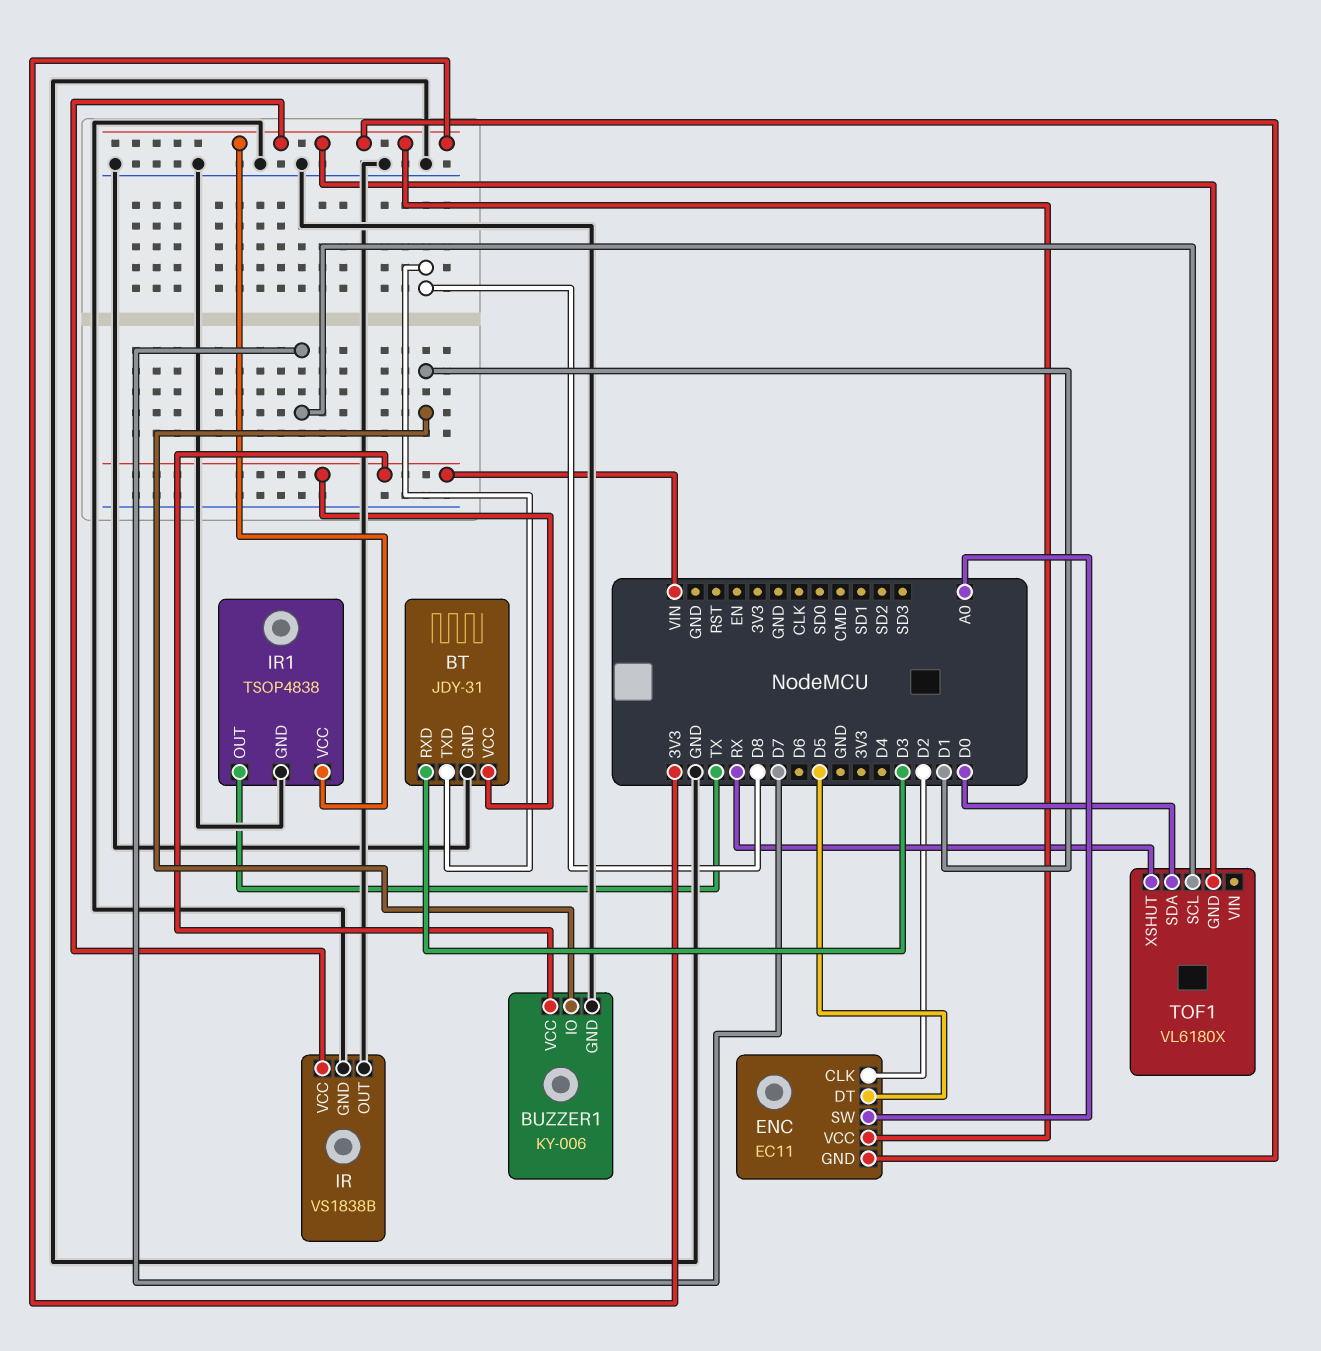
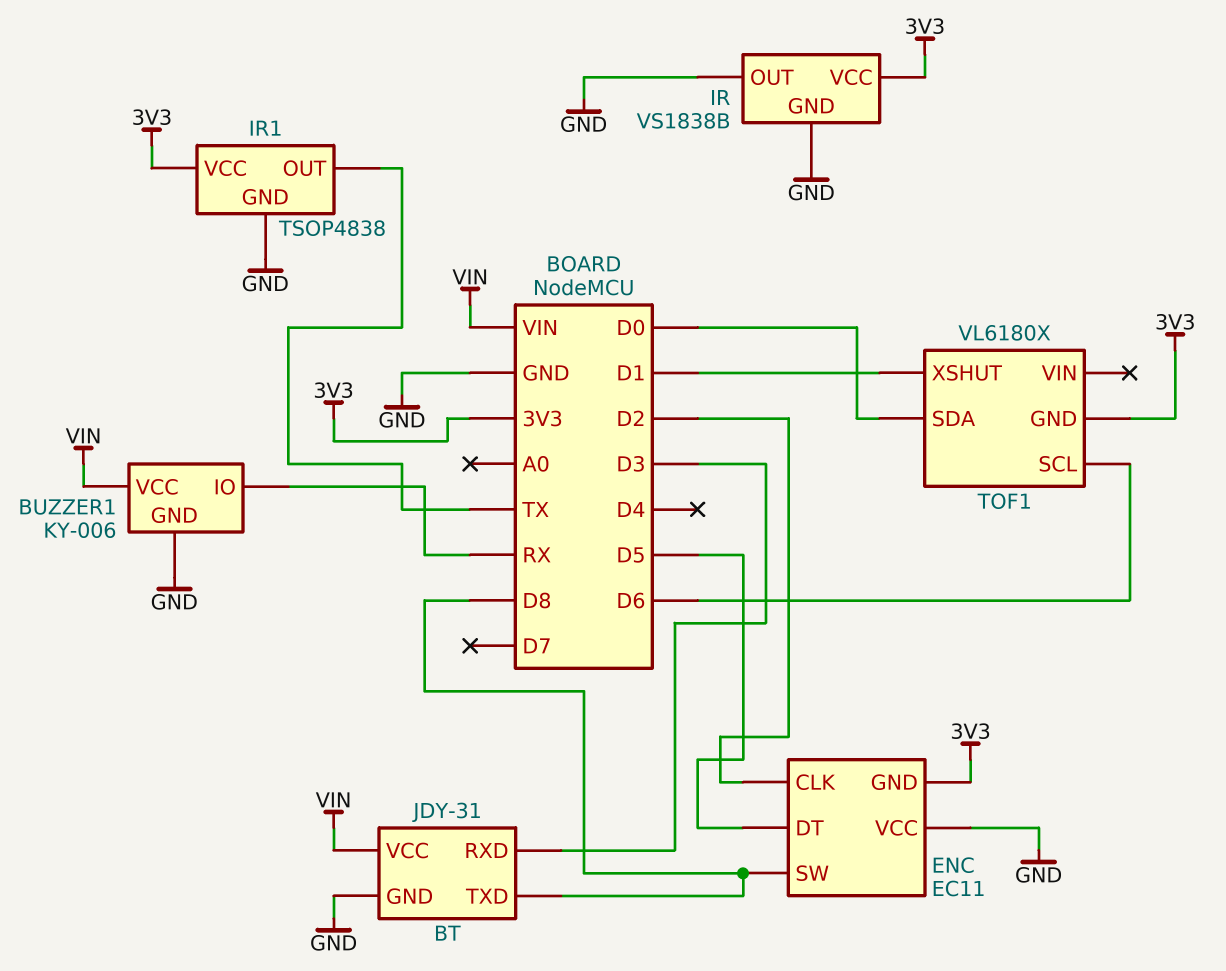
BUZZER1 pin IO: D1 -> RX
ENC pin SW: A0 -> D8
ENC pin VCC: 3V3 -> GND
TOF1 pin SCL: D7 -> D6
TOF1 pin XSHUT: RX -> D1

